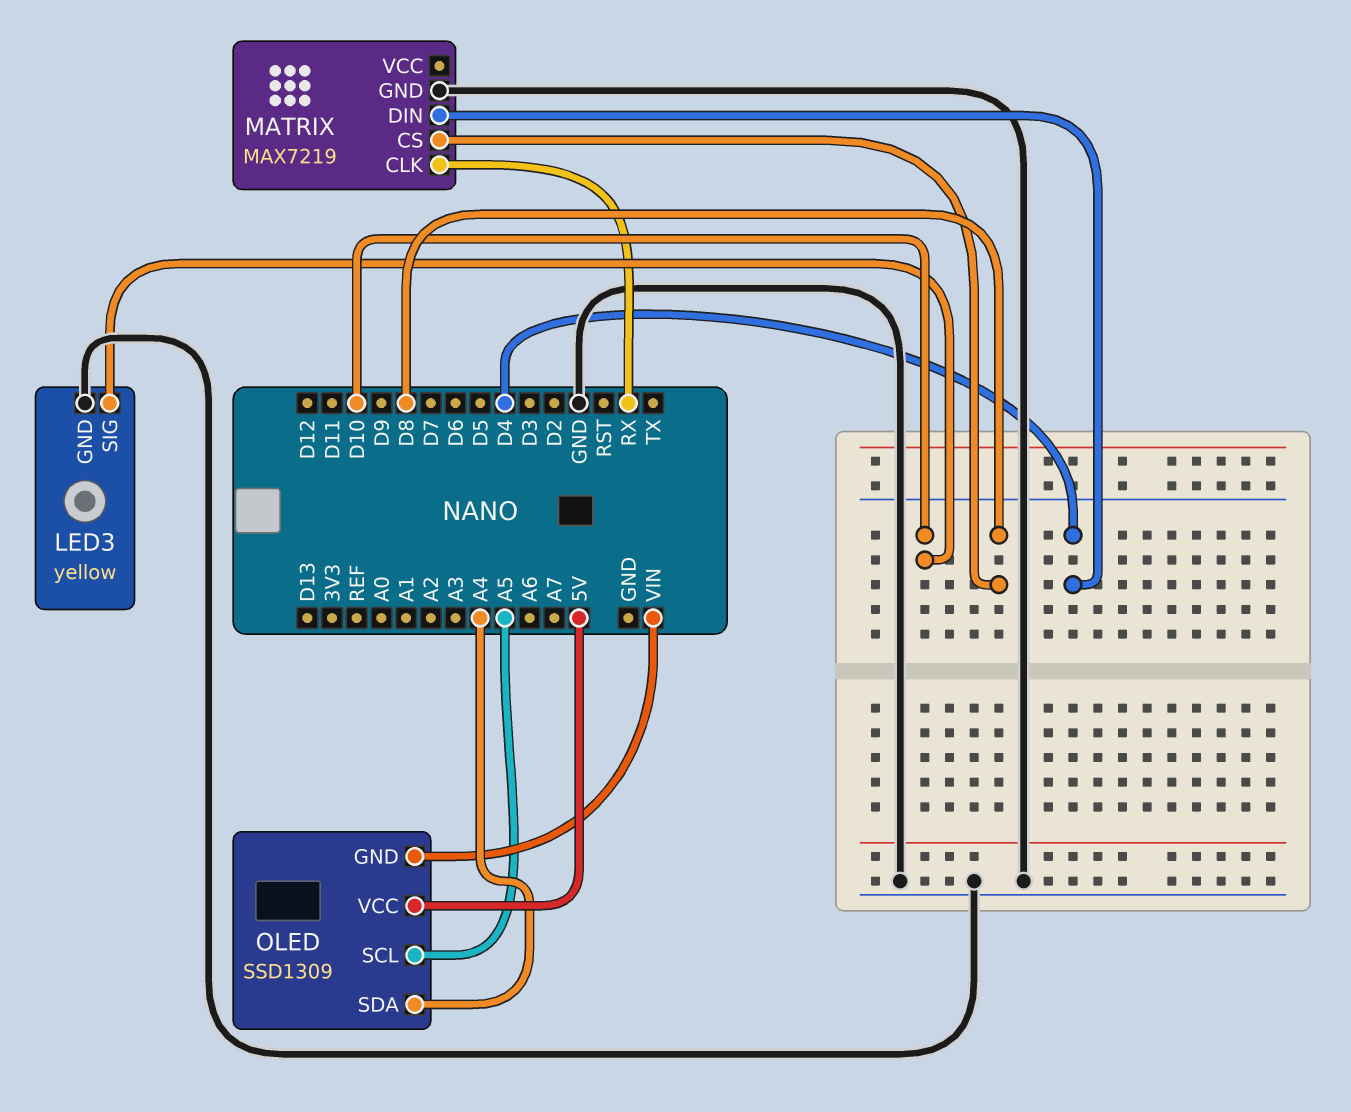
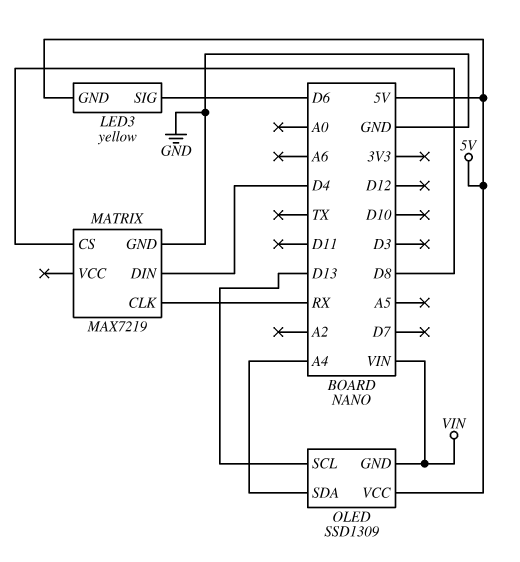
LED3 pin GND: GND -> 5V
LED3 pin SIG: D10 -> D6
OLED pin SCL: A5 -> D13

